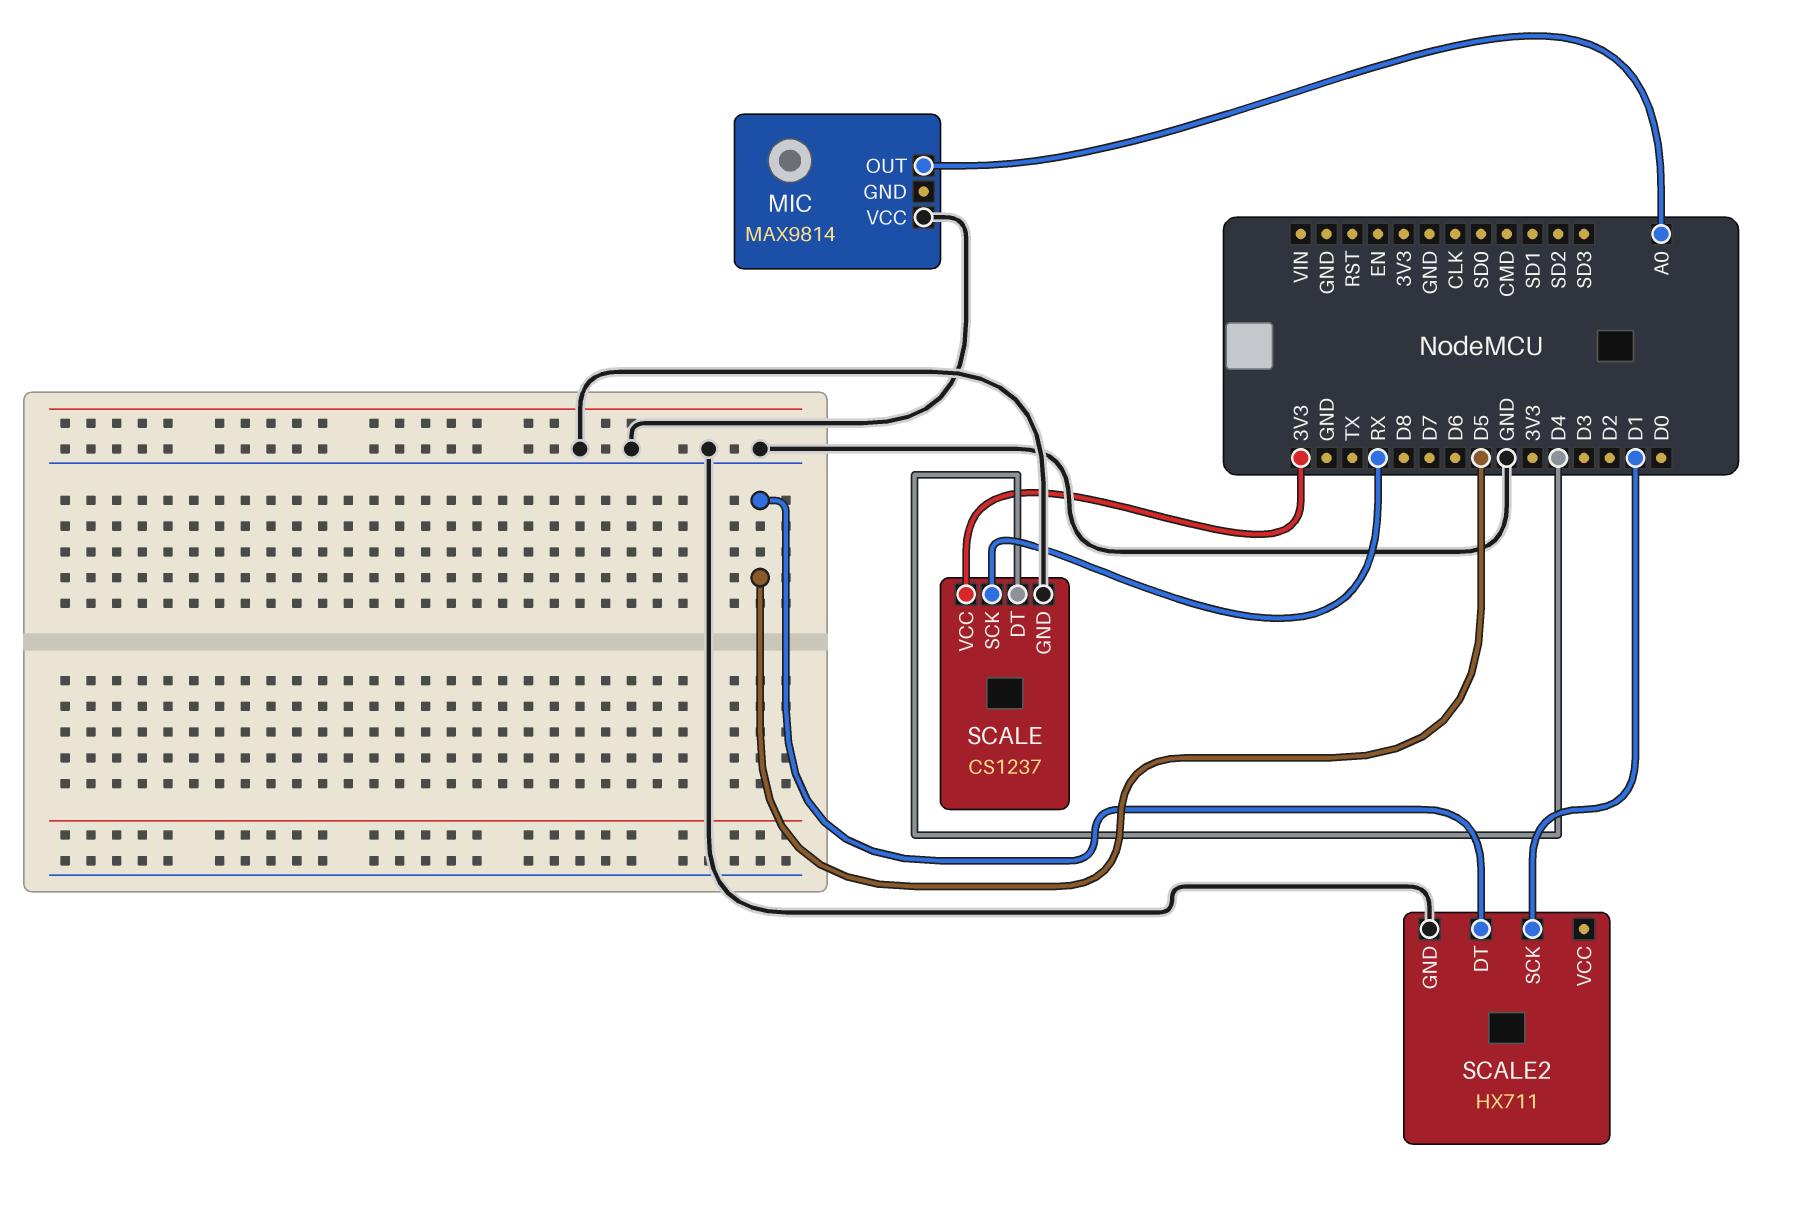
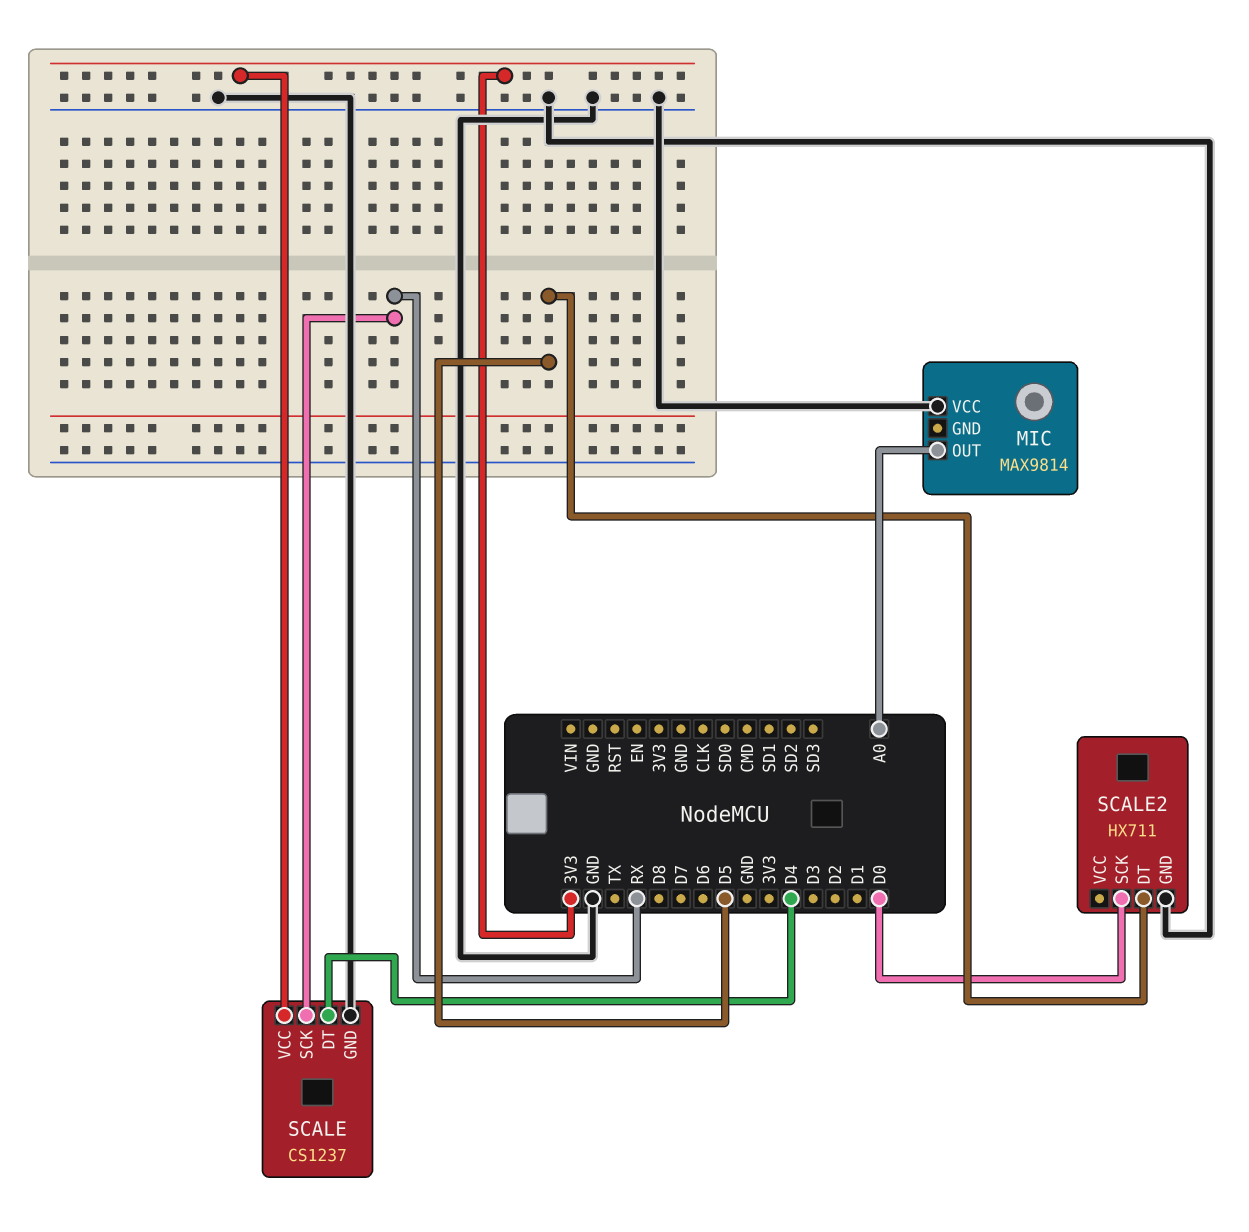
SCALE2 pin SCK: D1 -> D0

